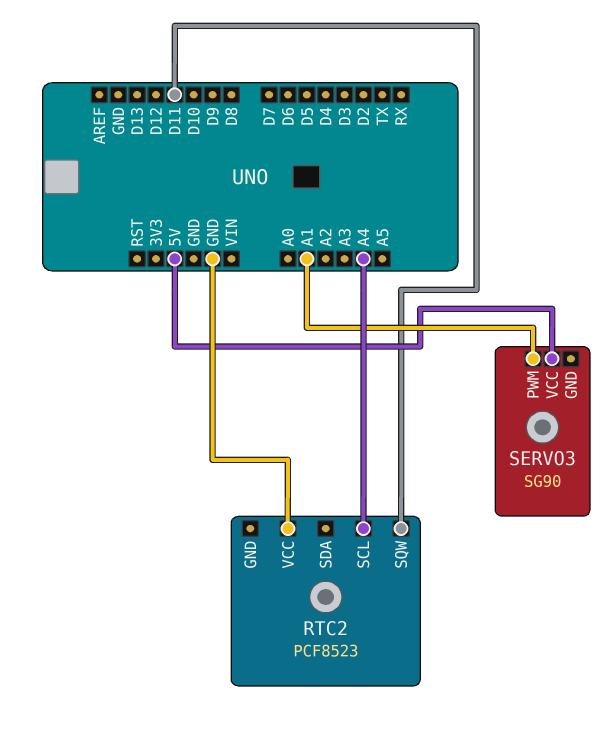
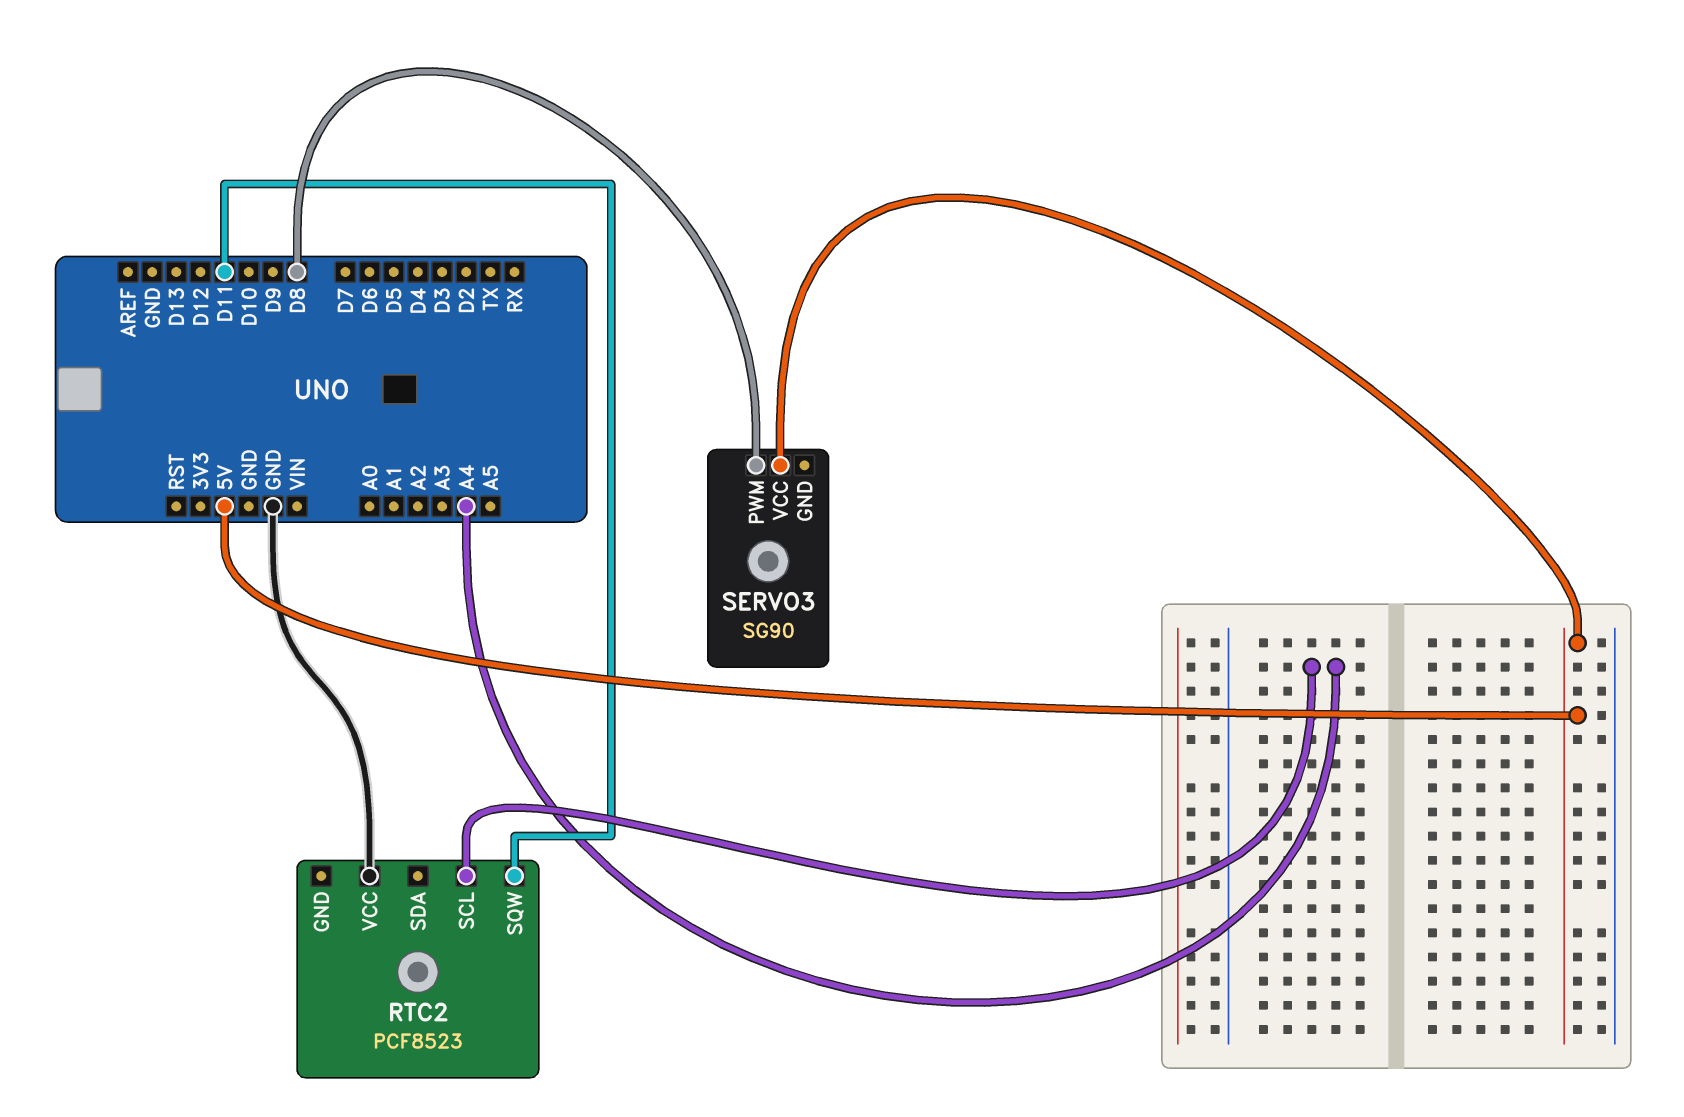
SERVO3 pin PWM: A1 -> D8

